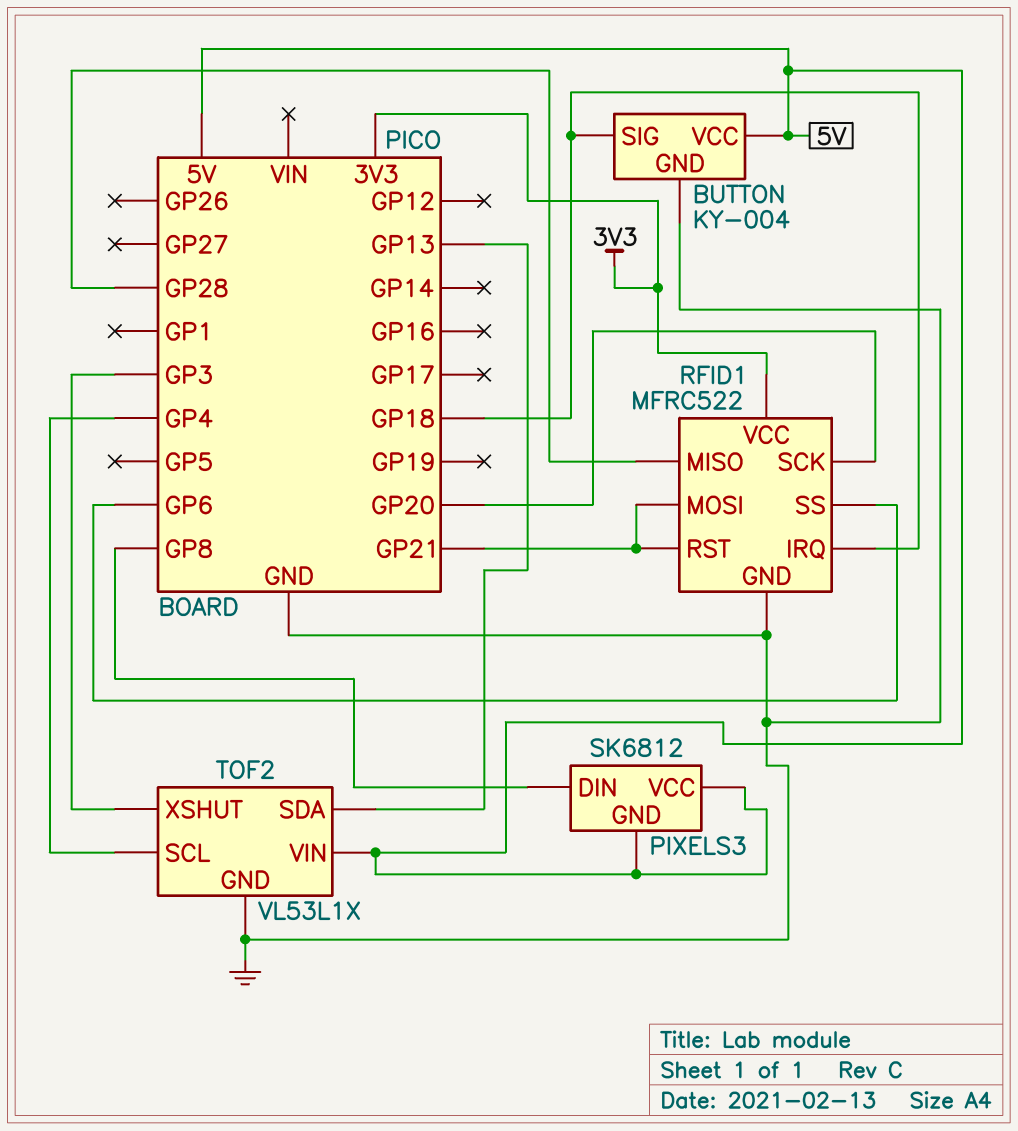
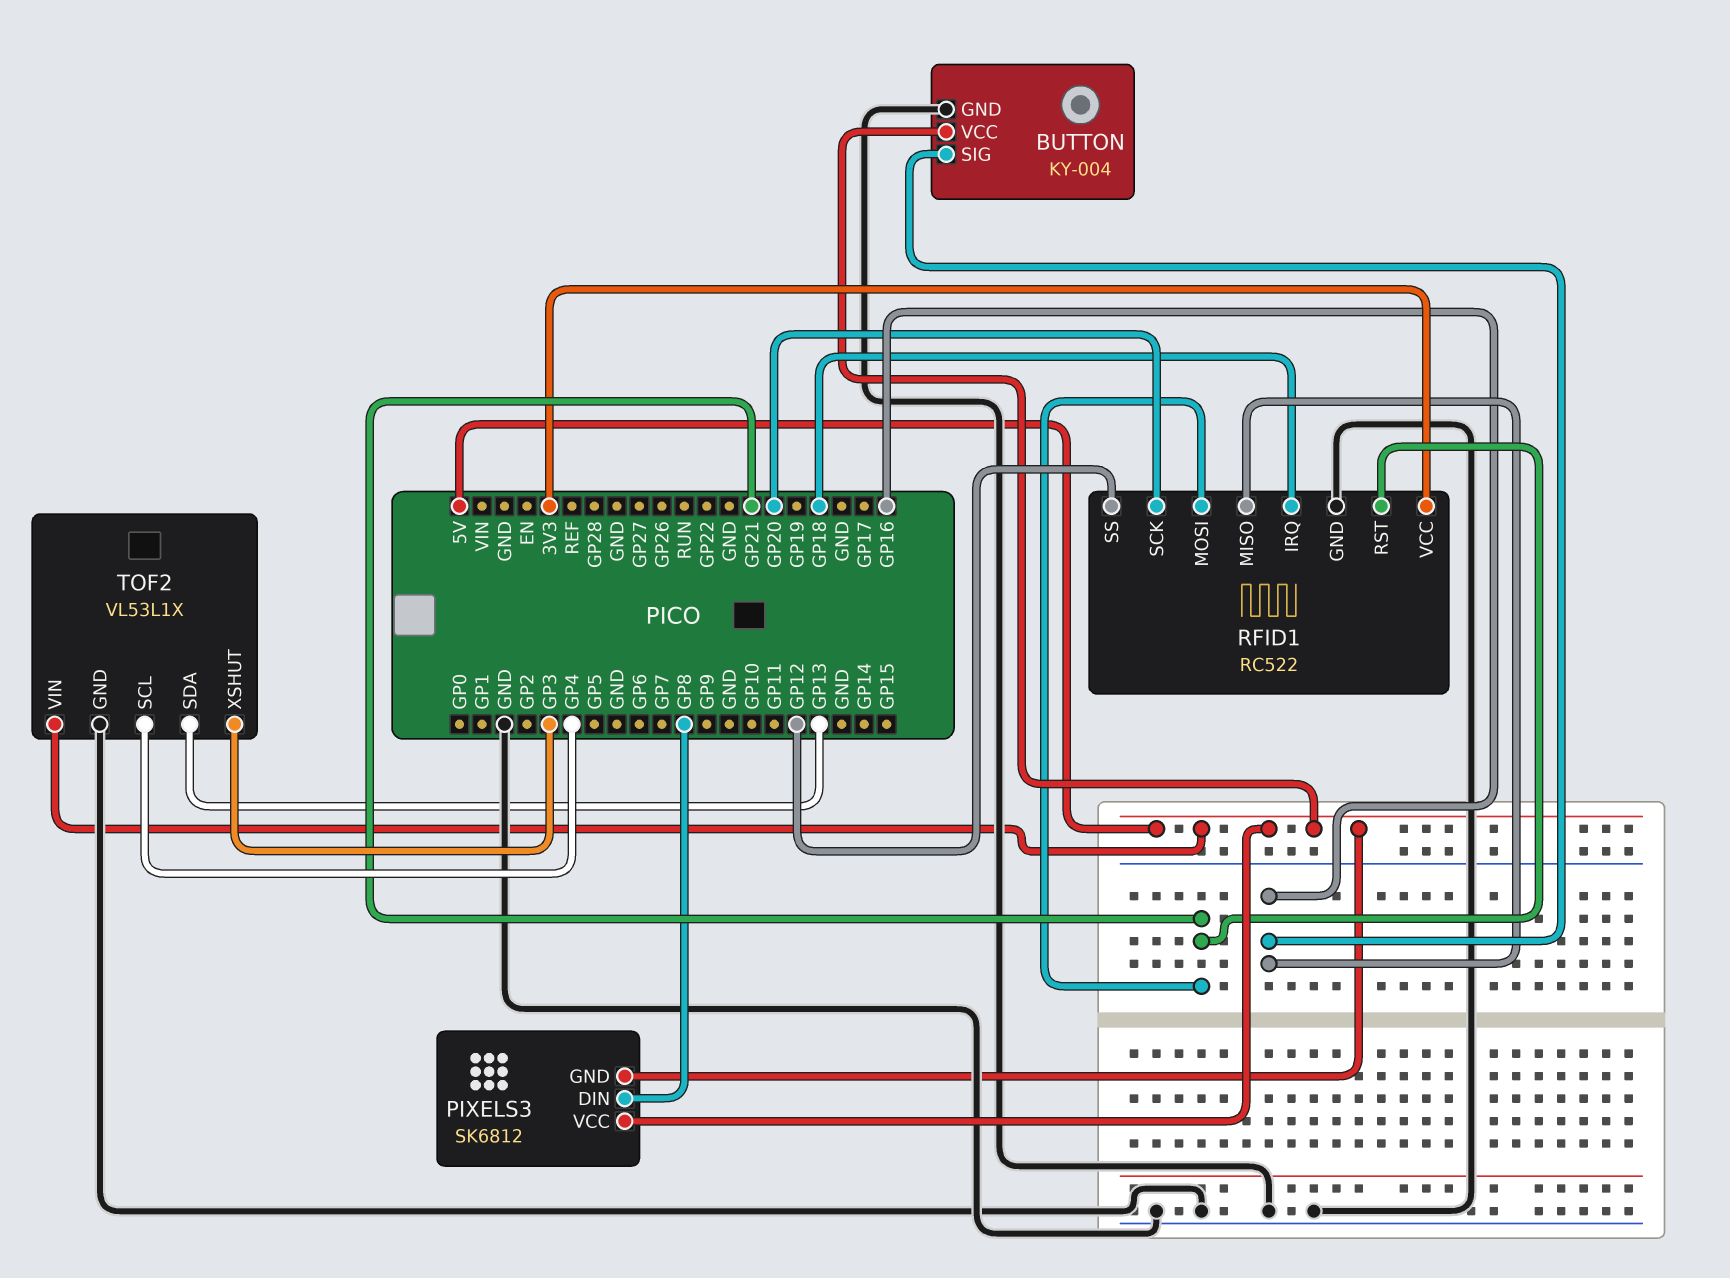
BUTTON pin SIG: GP18 -> GP16
RFID1: MFRC522 -> RC522
RFID1 pin MISO: GP28 -> GP16
RFID1 pin SS: GP6 -> GP12

